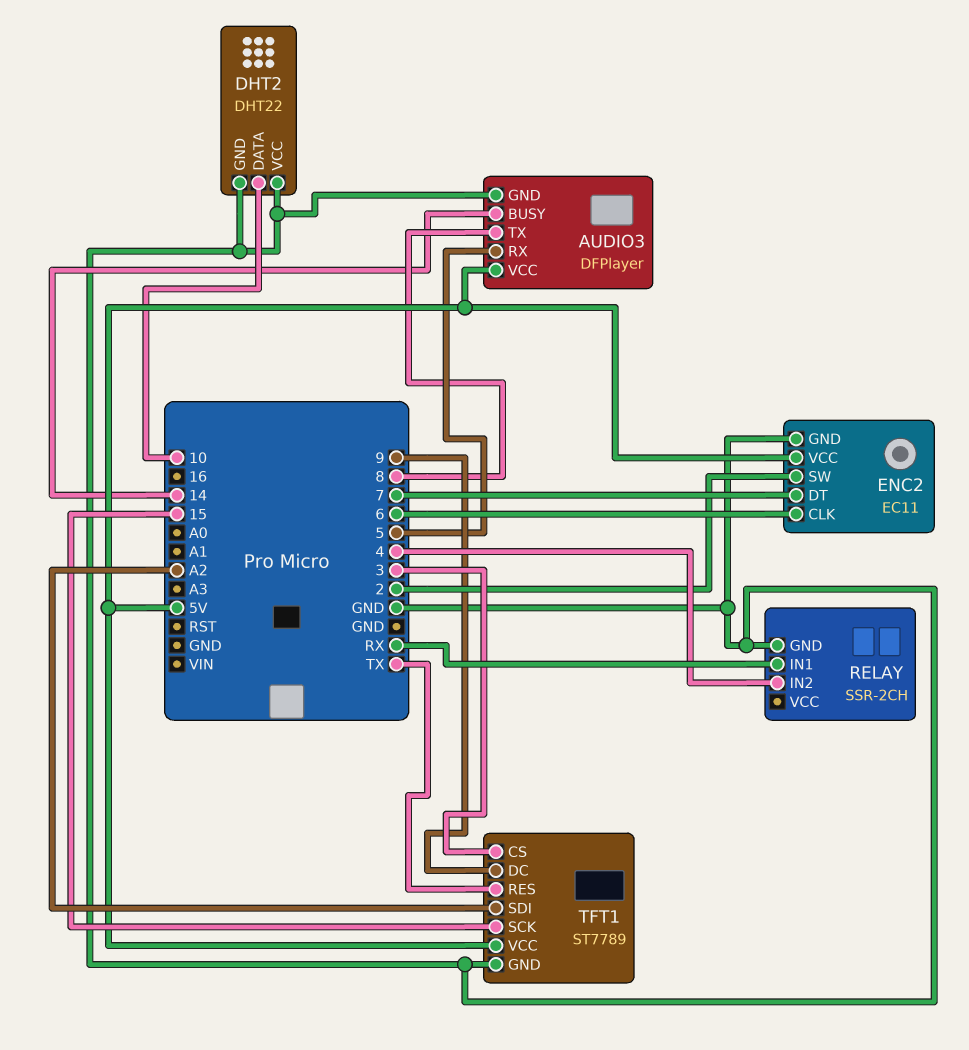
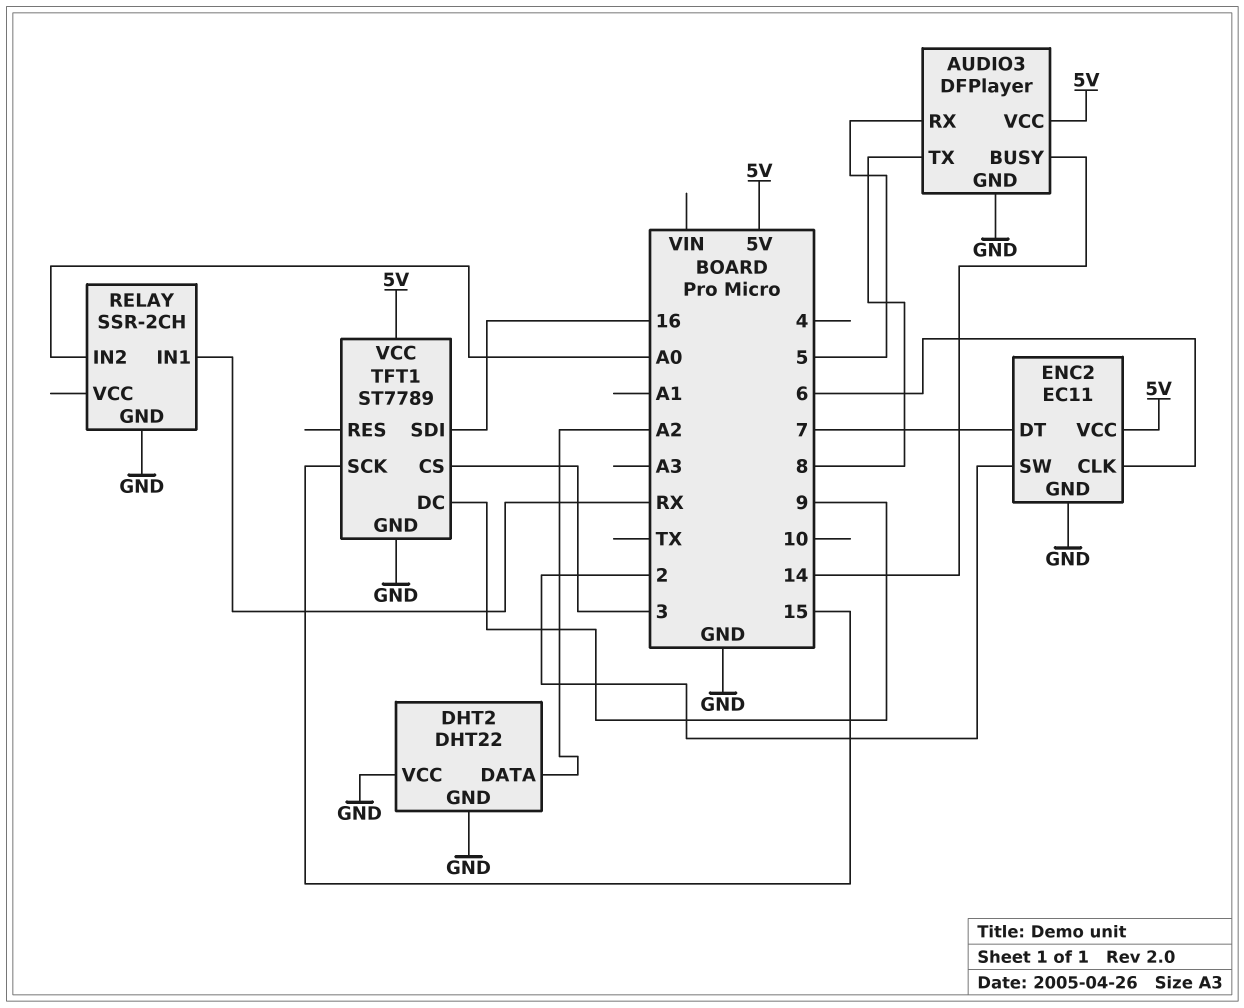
DHT2 pin DATA: 10 -> A2
RELAY pin IN2: 4 -> A0
TFT1 pin RES: TX -> none
TFT1 pin SDI: A2 -> 16

